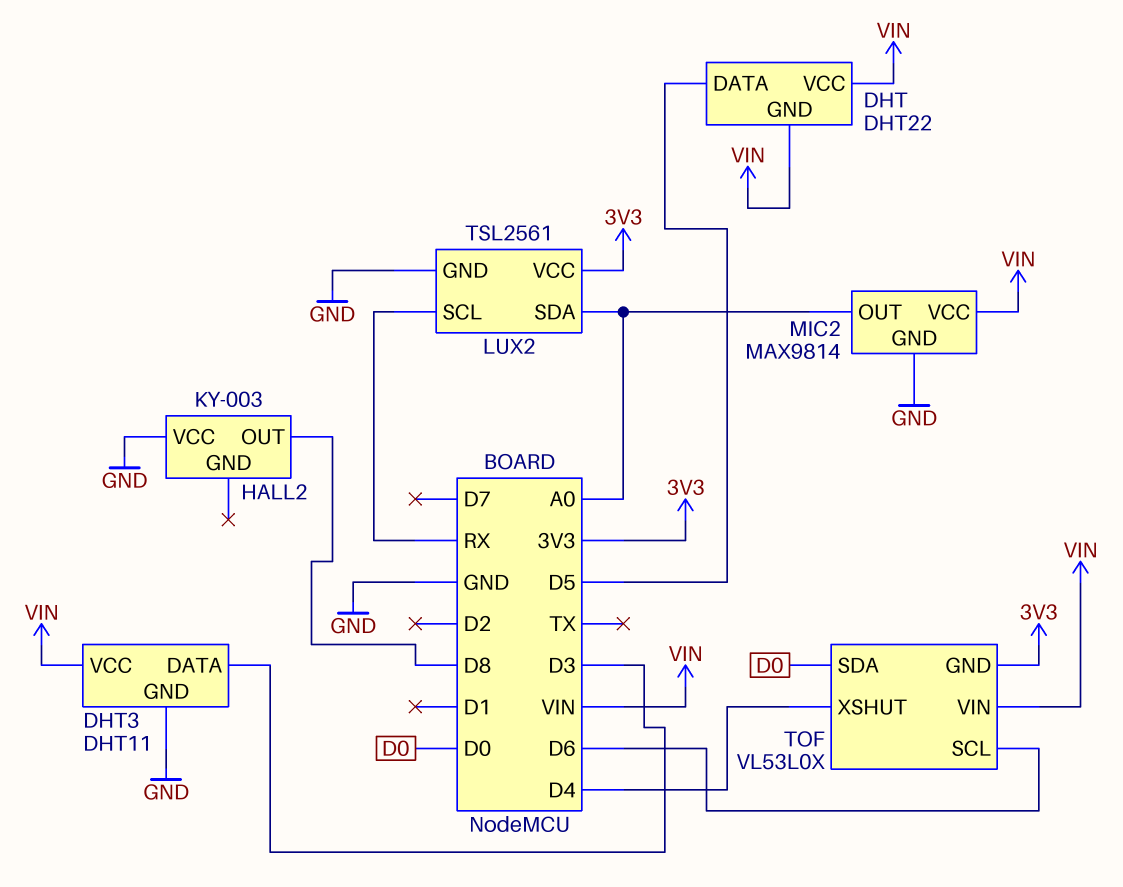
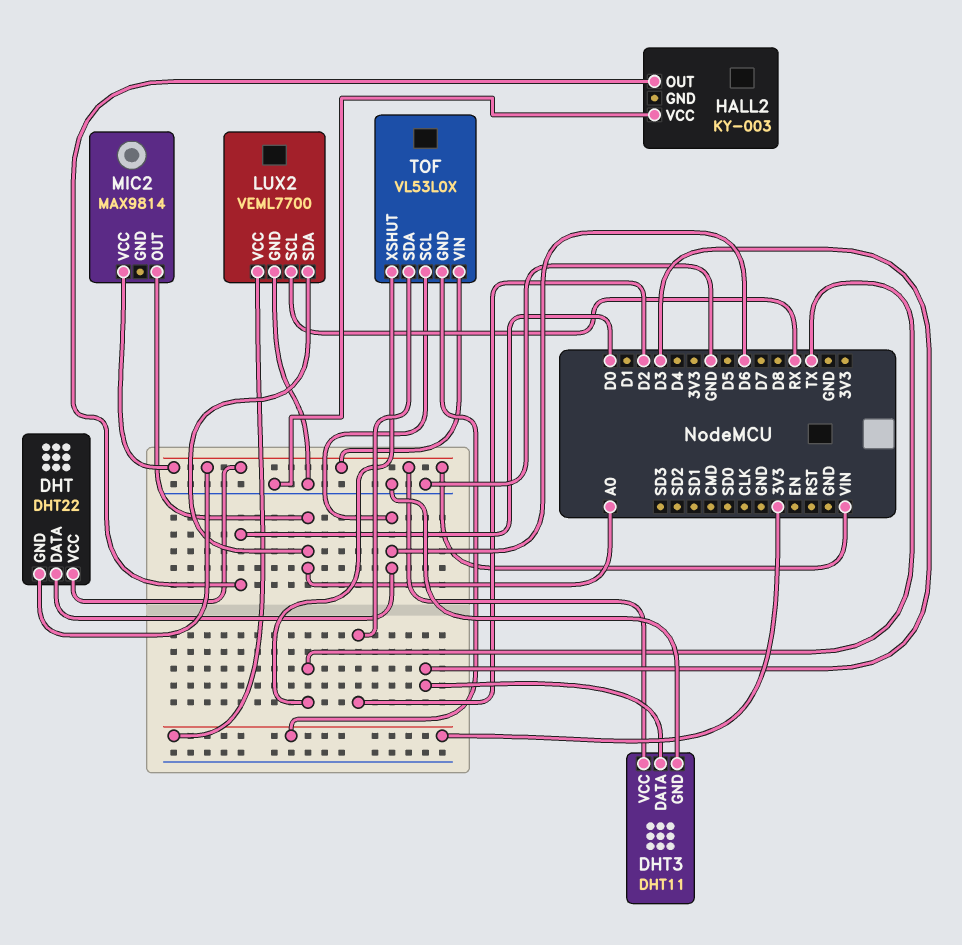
DHT pin DATA: D5 -> D6
HALL2 pin OUT: D8 -> D0
LUX2: TSL2561 -> VEML7700
MIC2 pin GND: GND -> none
TOF pin SDA: D0 -> D2
TOF pin XSHUT: D4 -> TX

